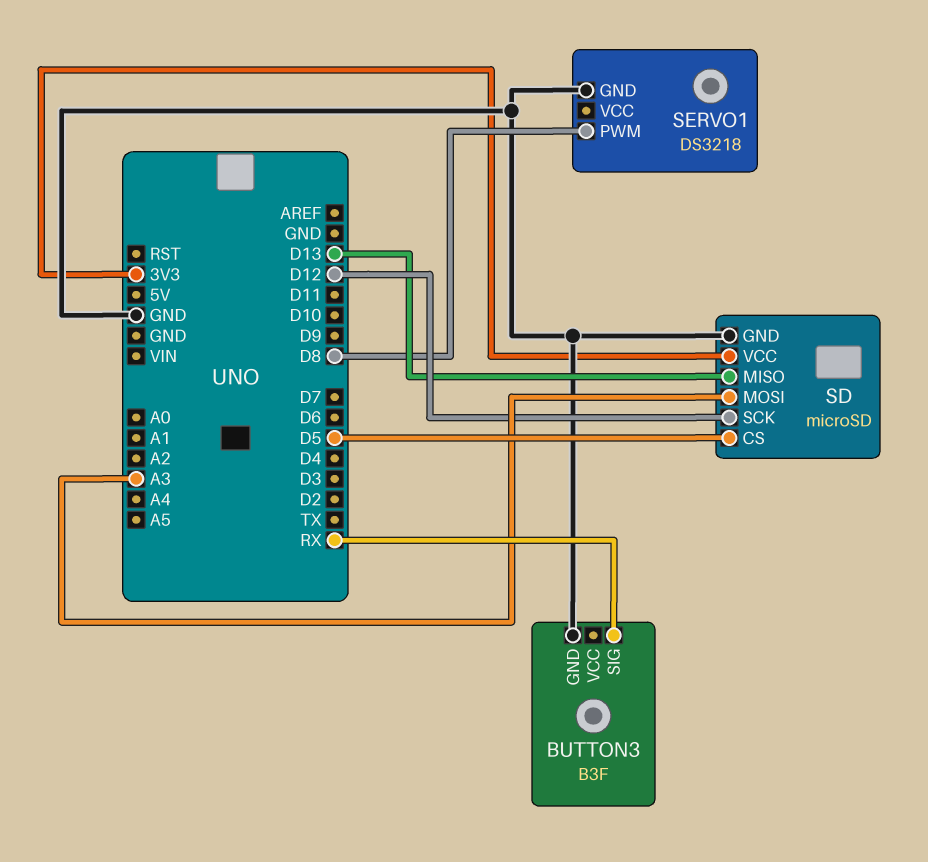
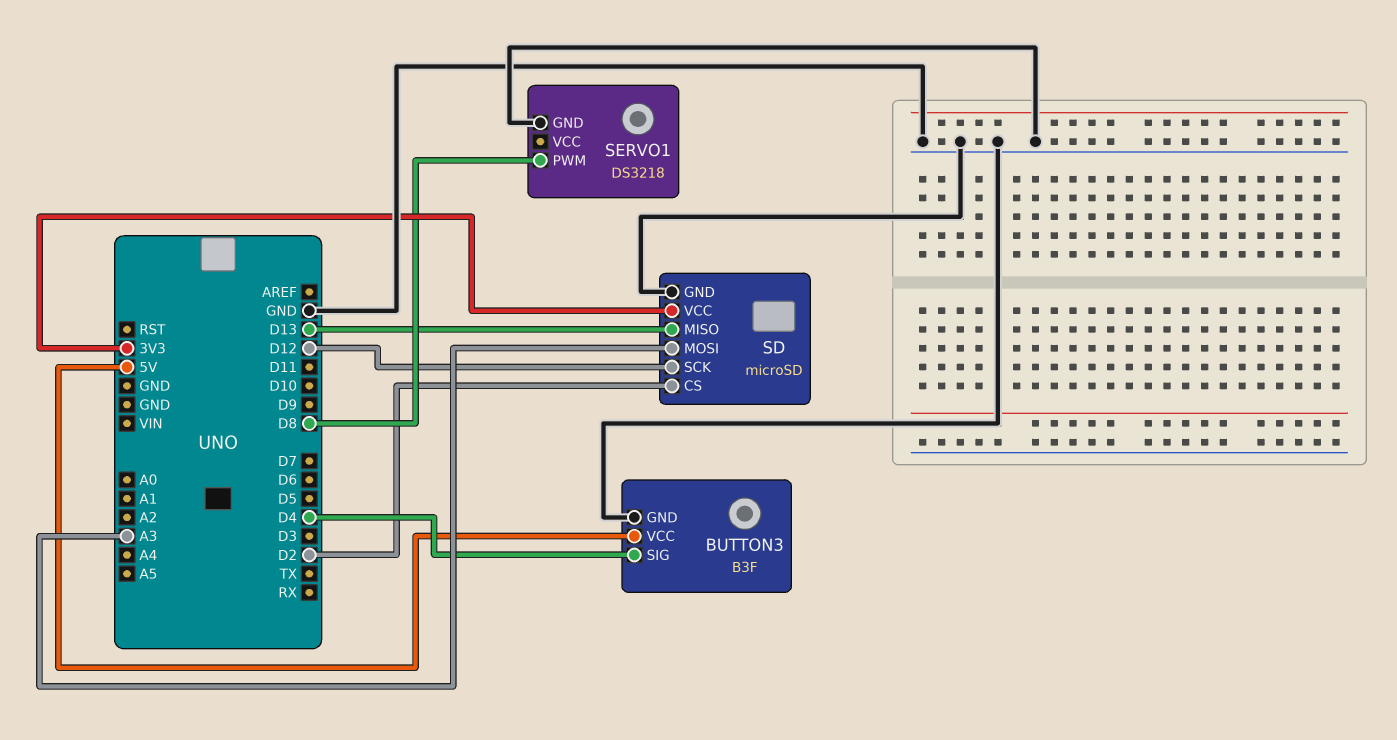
BUTTON3 pin SIG: RX -> D4
BUTTON3 pin VCC: none -> 5V
SD pin CS: D5 -> D2

